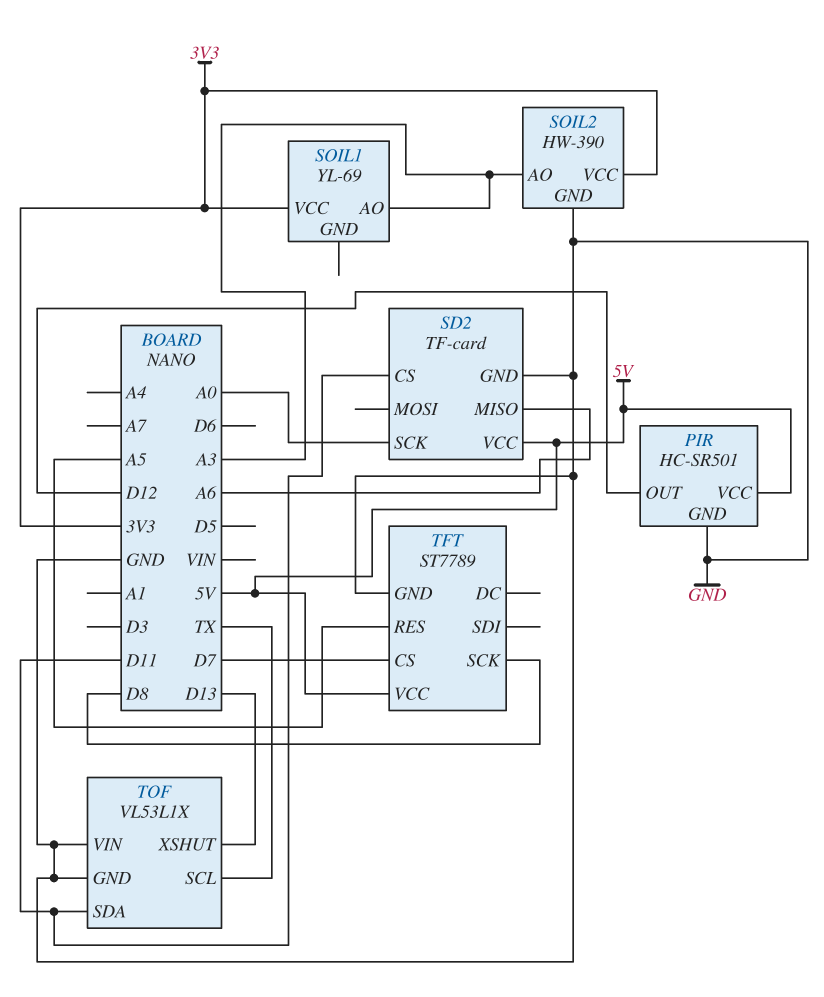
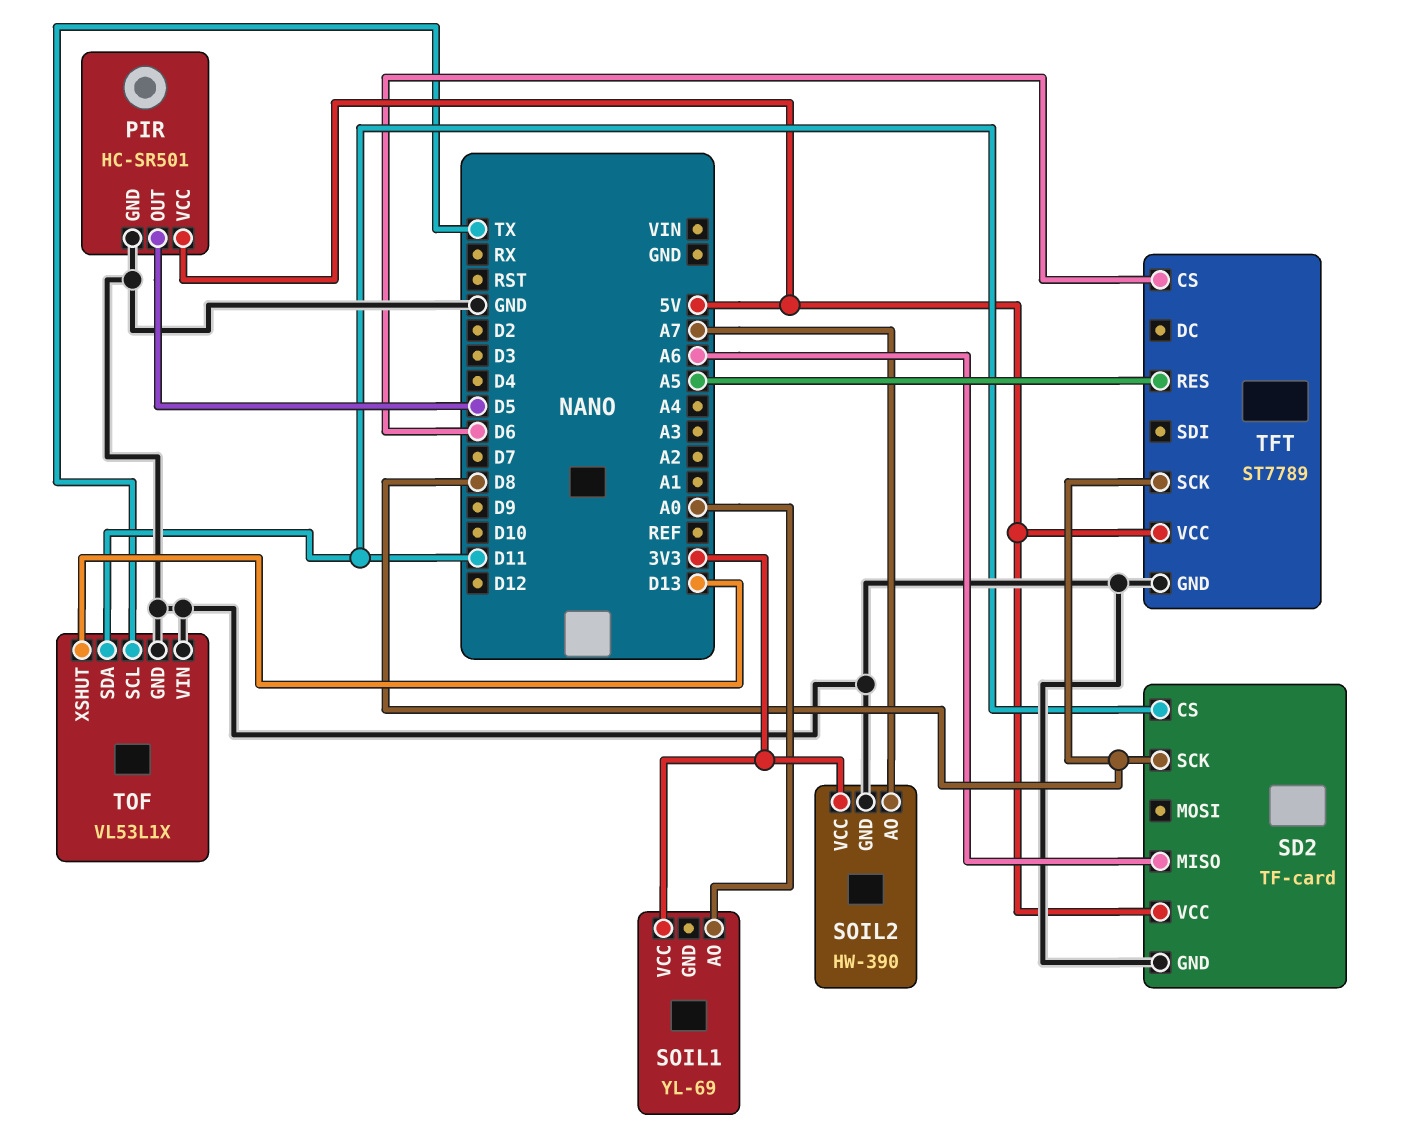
PIR pin OUT: D12 -> D5
SD2 pin SCK: A0 -> D8
SOIL1 pin AO: A3 -> A0
SOIL2 pin AO: A3 -> A7
TFT pin CS: D7 -> D6

